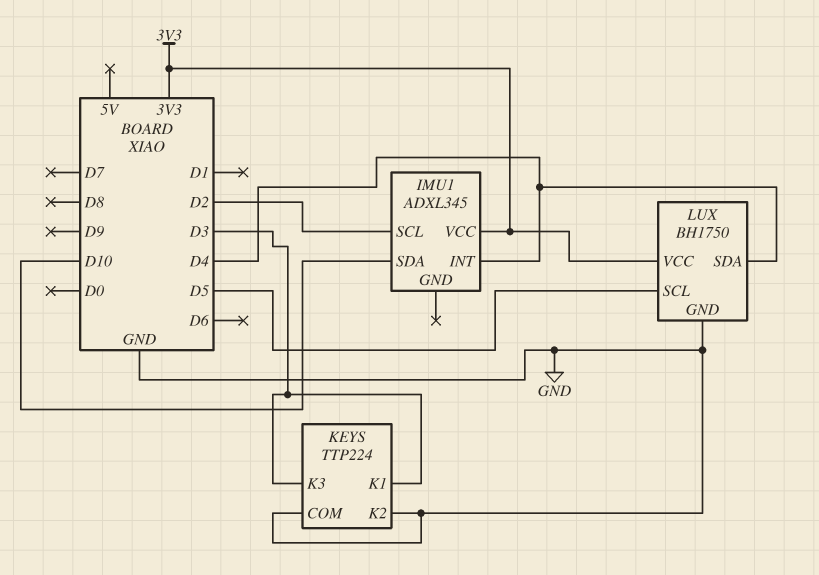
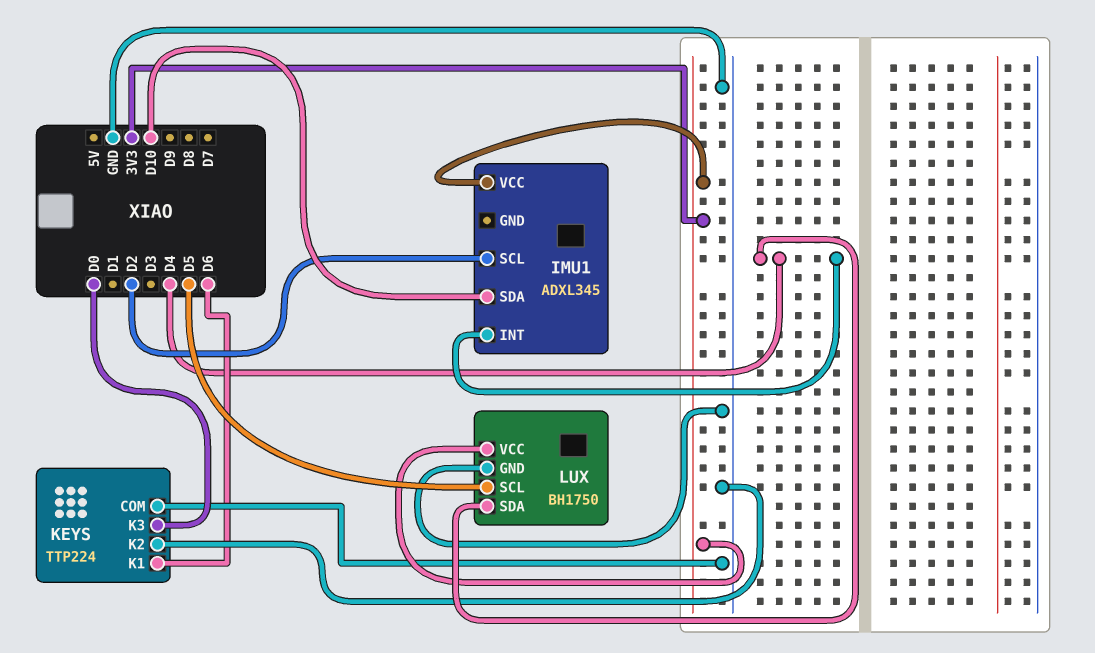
KEYS pin K1: D3 -> D6
KEYS pin K3: D3 -> D0

